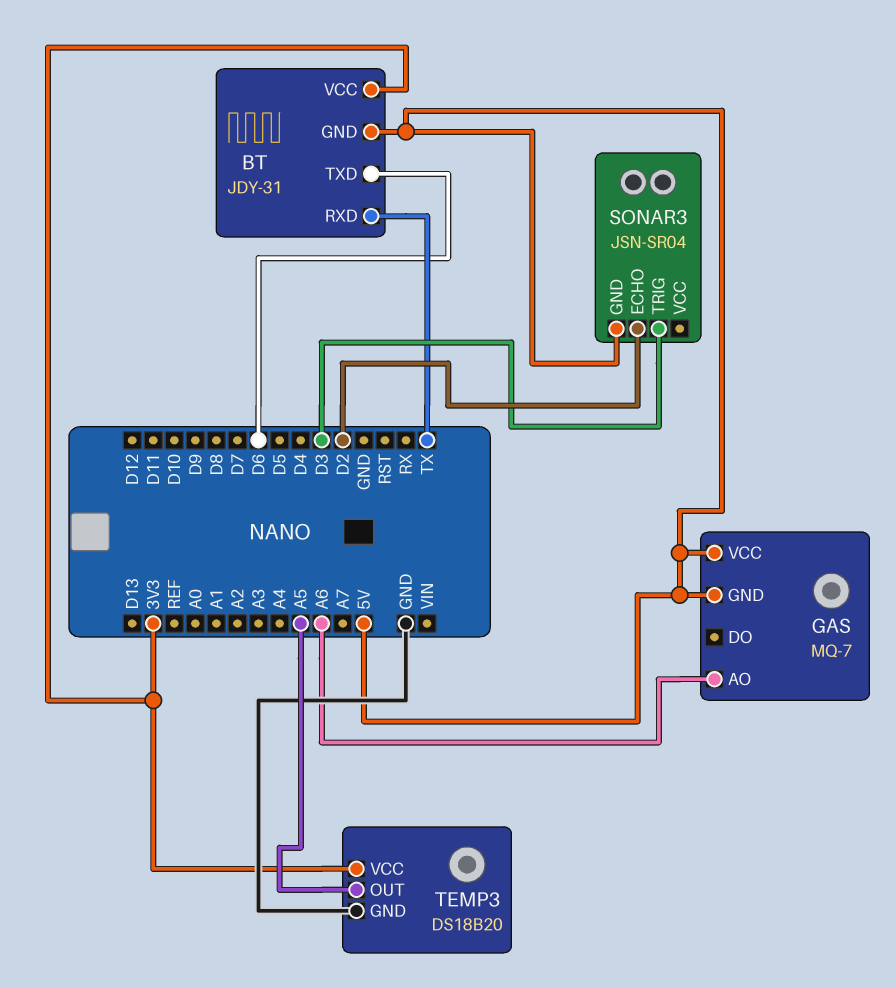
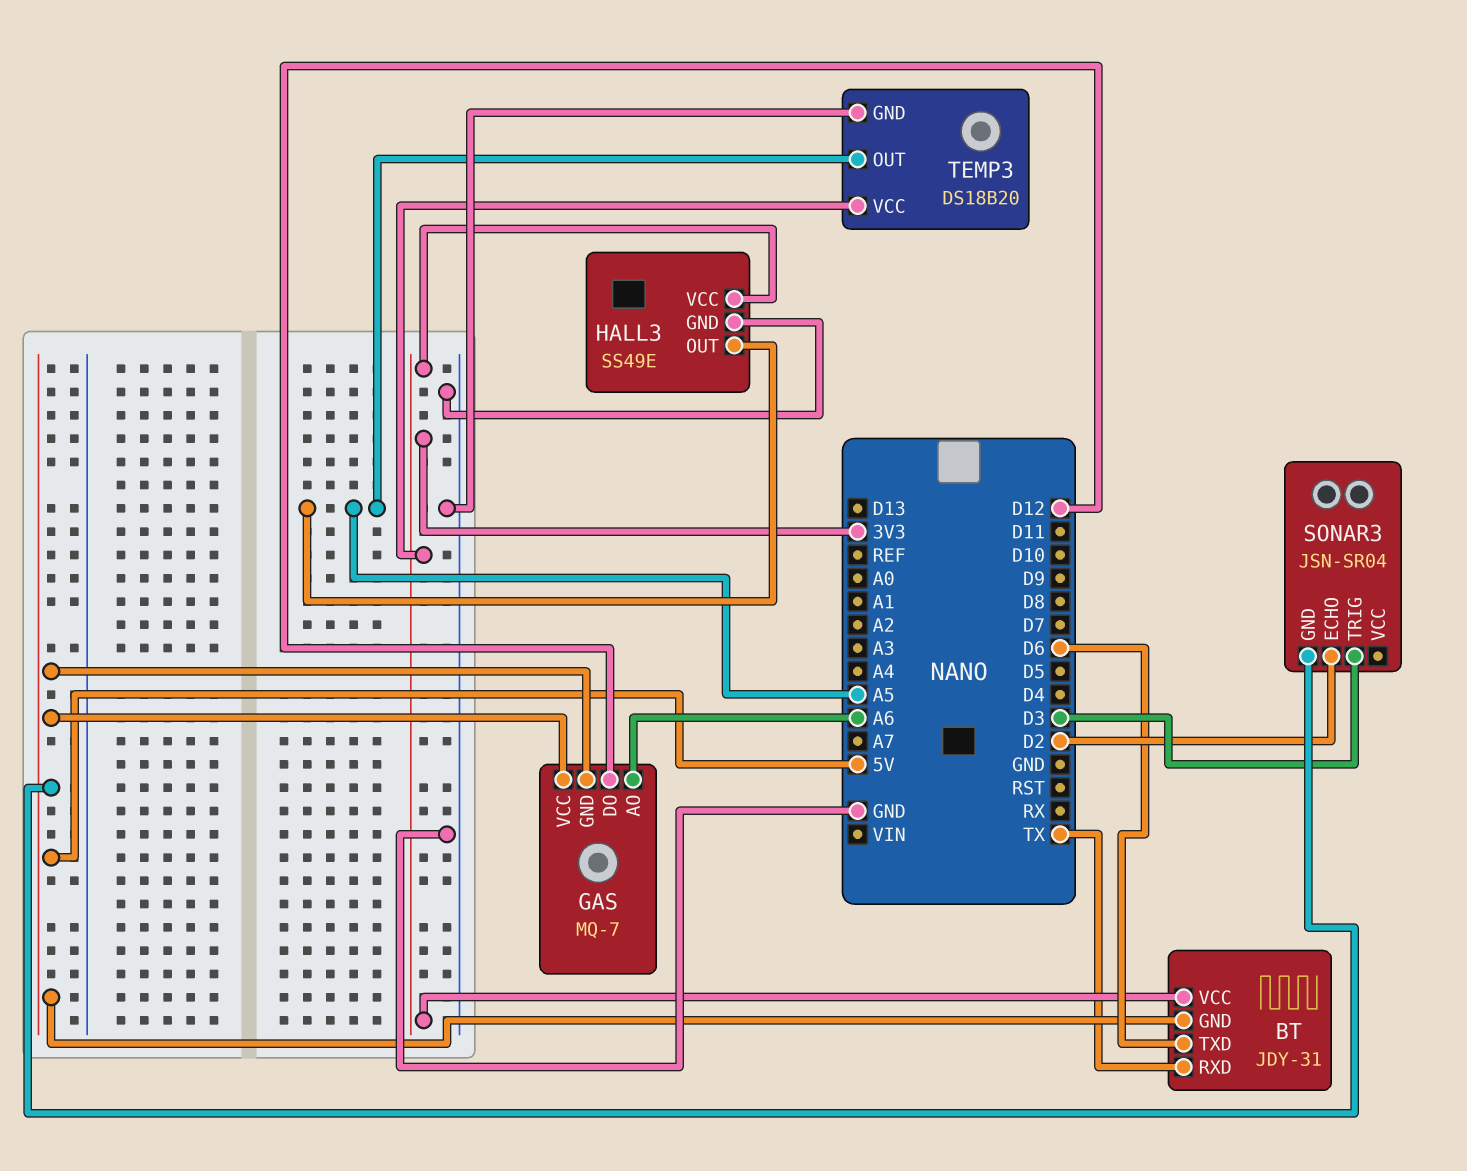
GAS pin DO: none -> D12
HALL3: none -> SS49E
HALL3 pin GND: none -> GND
HALL3 pin OUT: none -> A5
HALL3 pin VCC: none -> 3V3

